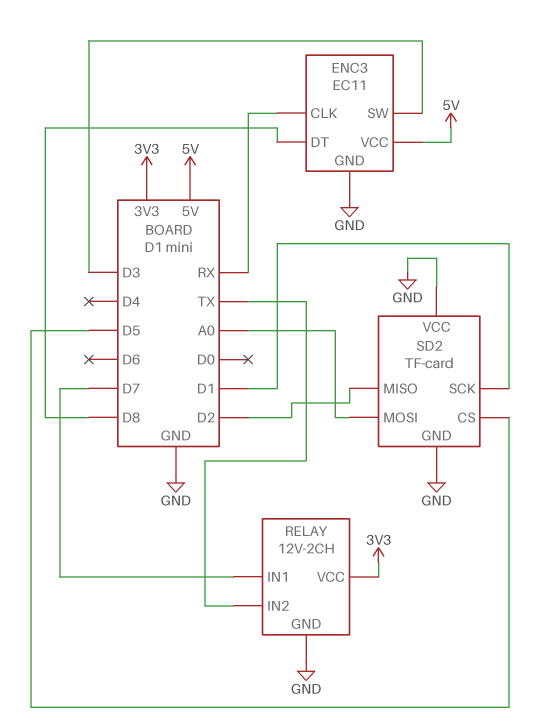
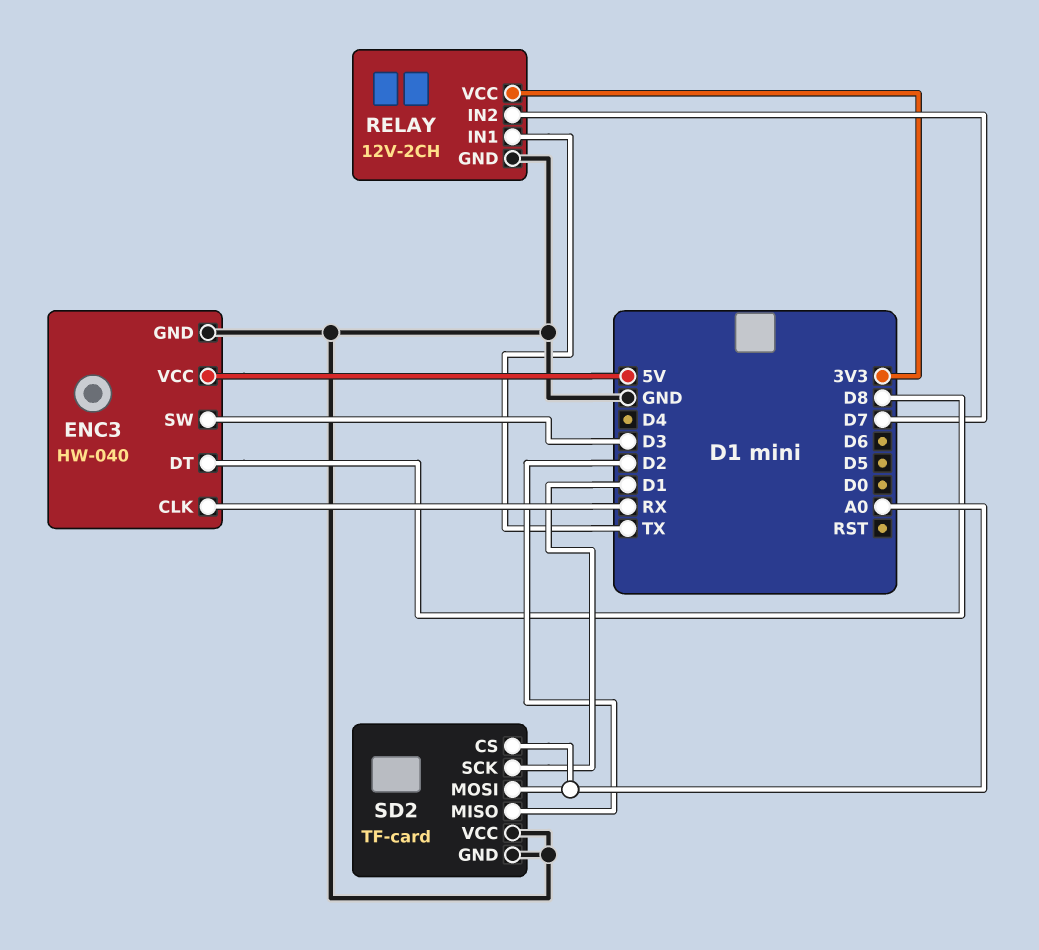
ENC3: EC11 -> HW-040
RELAY pin IN1: D7 -> TX
RELAY pin IN2: TX -> D7
SD2 pin CS: D5 -> A0

